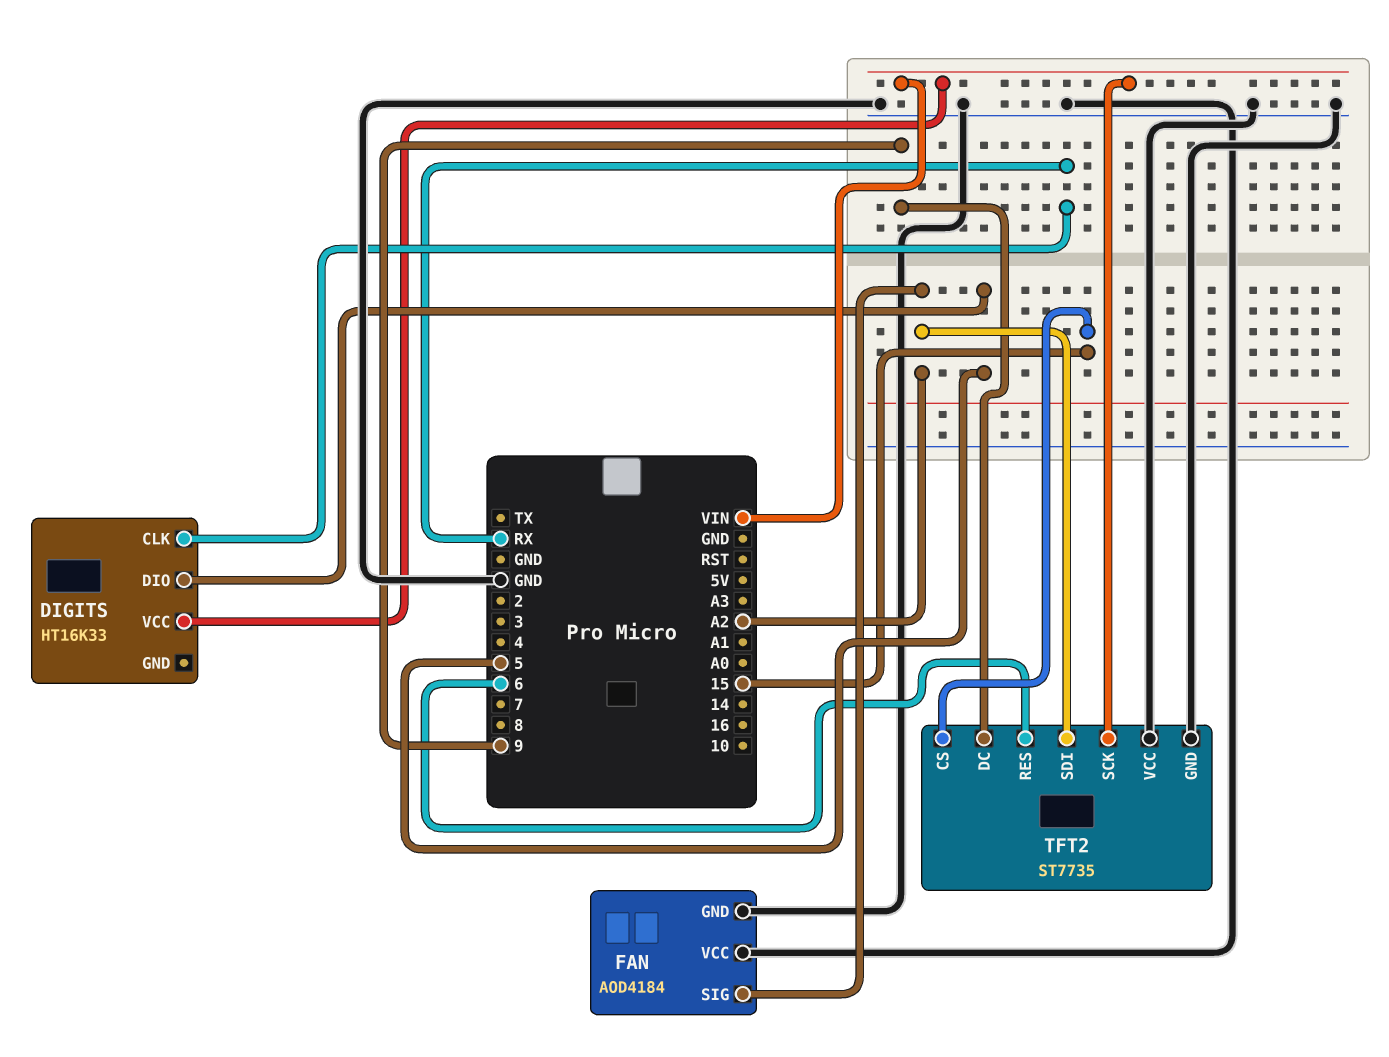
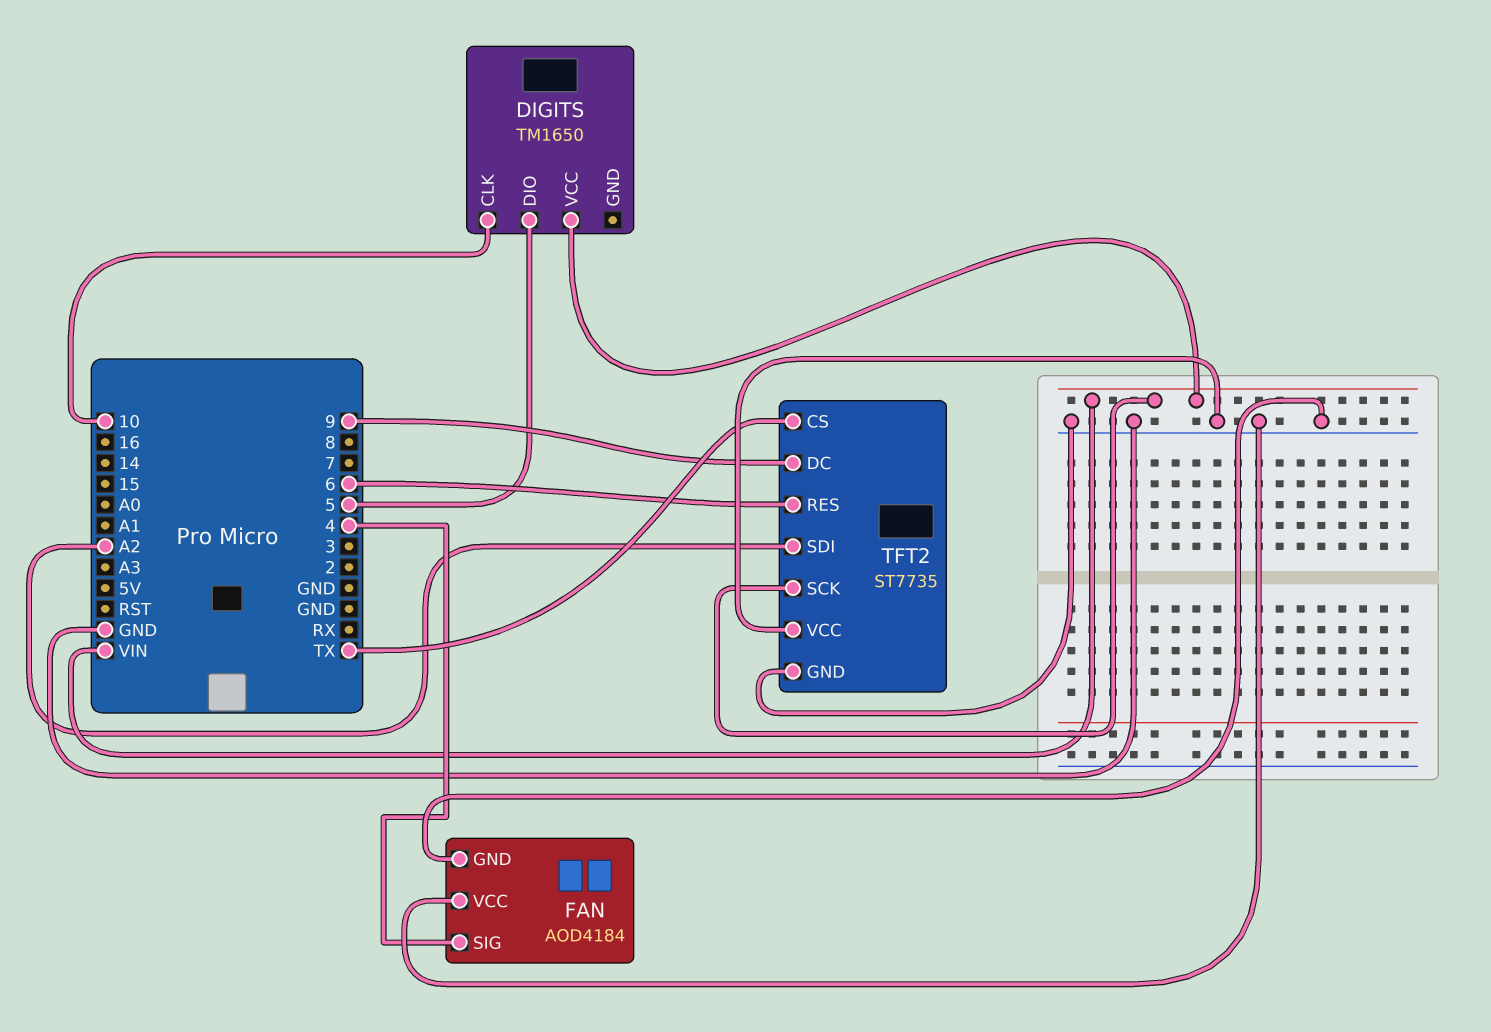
DIGITS: HT16K33 -> TM1650
DIGITS pin CLK: RX -> 10
FAN pin SIG: A2 -> 4
TFT2 pin CS: 15 -> TX

